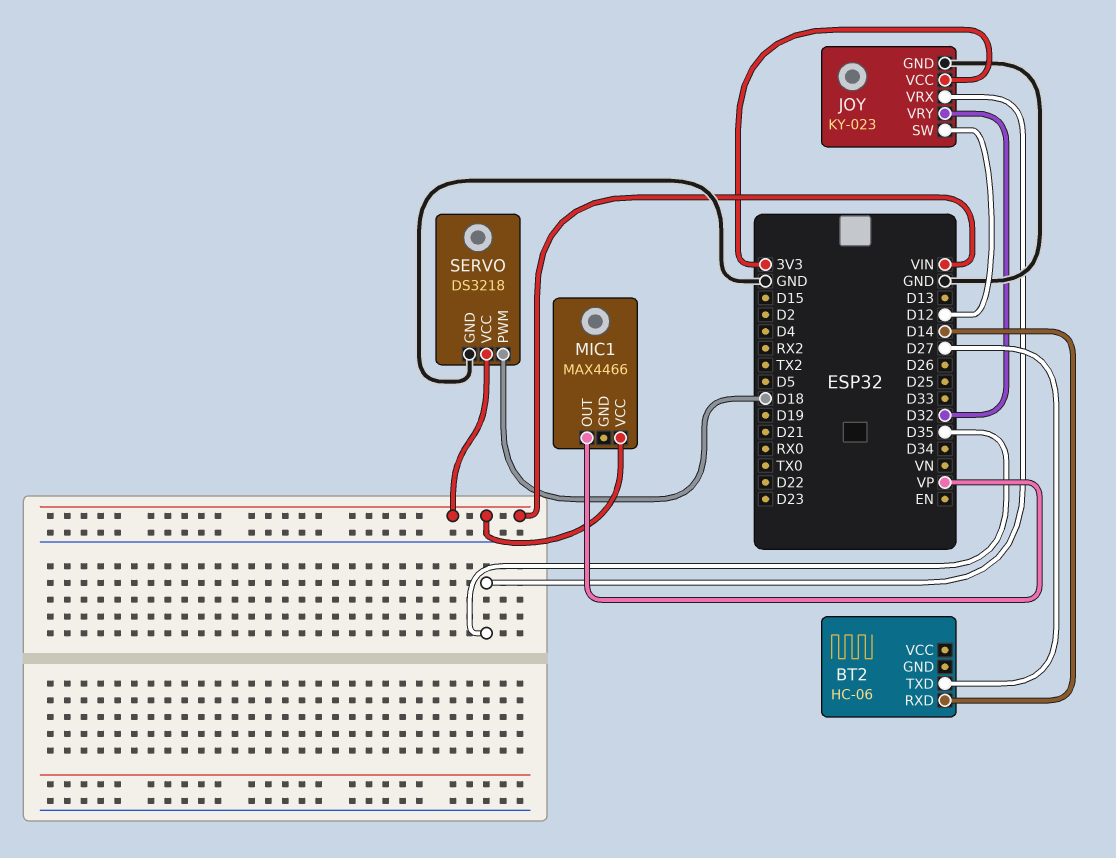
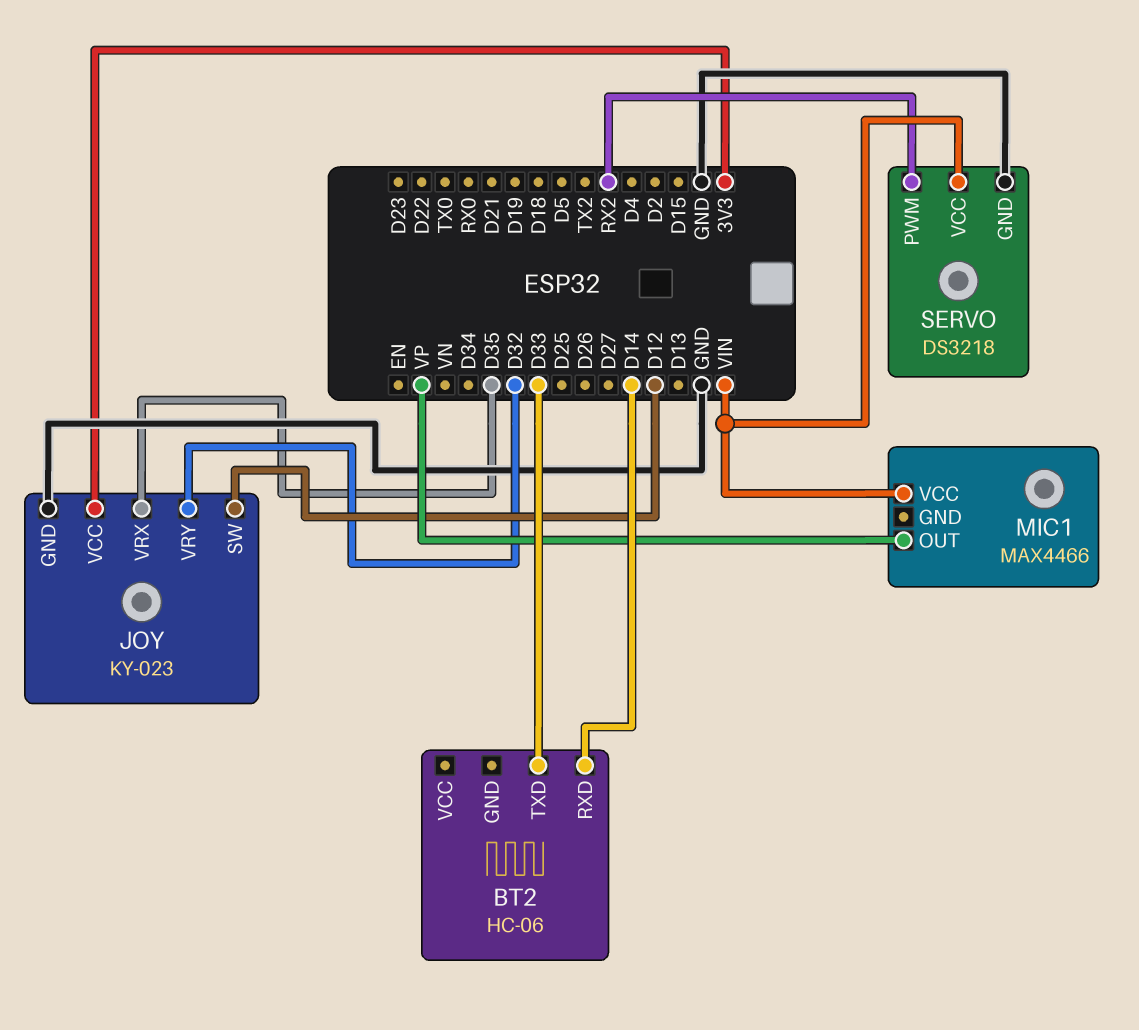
BT2 pin TXD: D27 -> D33
SERVO pin PWM: D18 -> RX2

